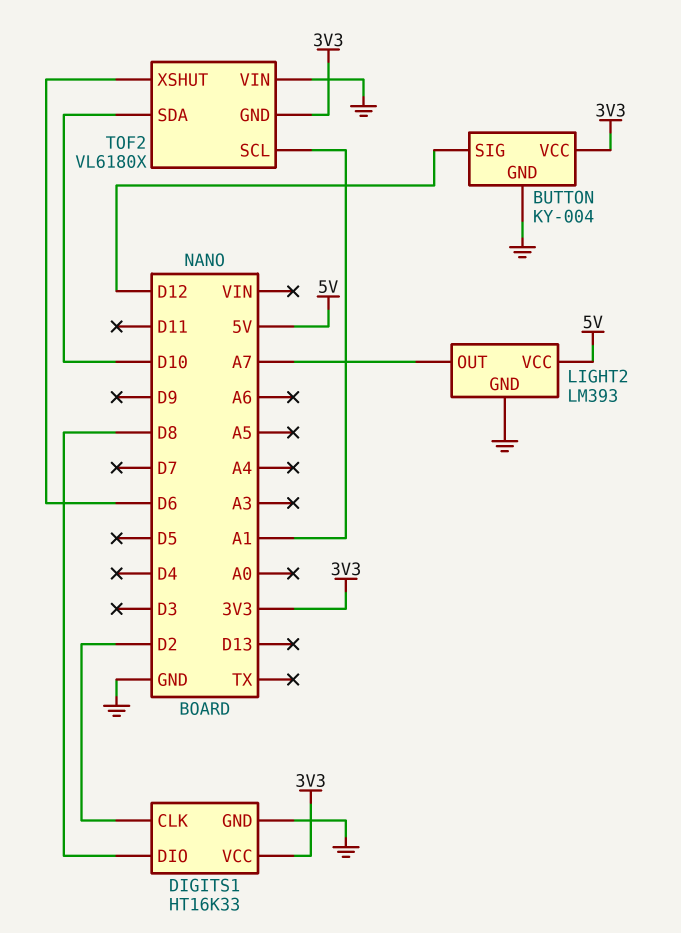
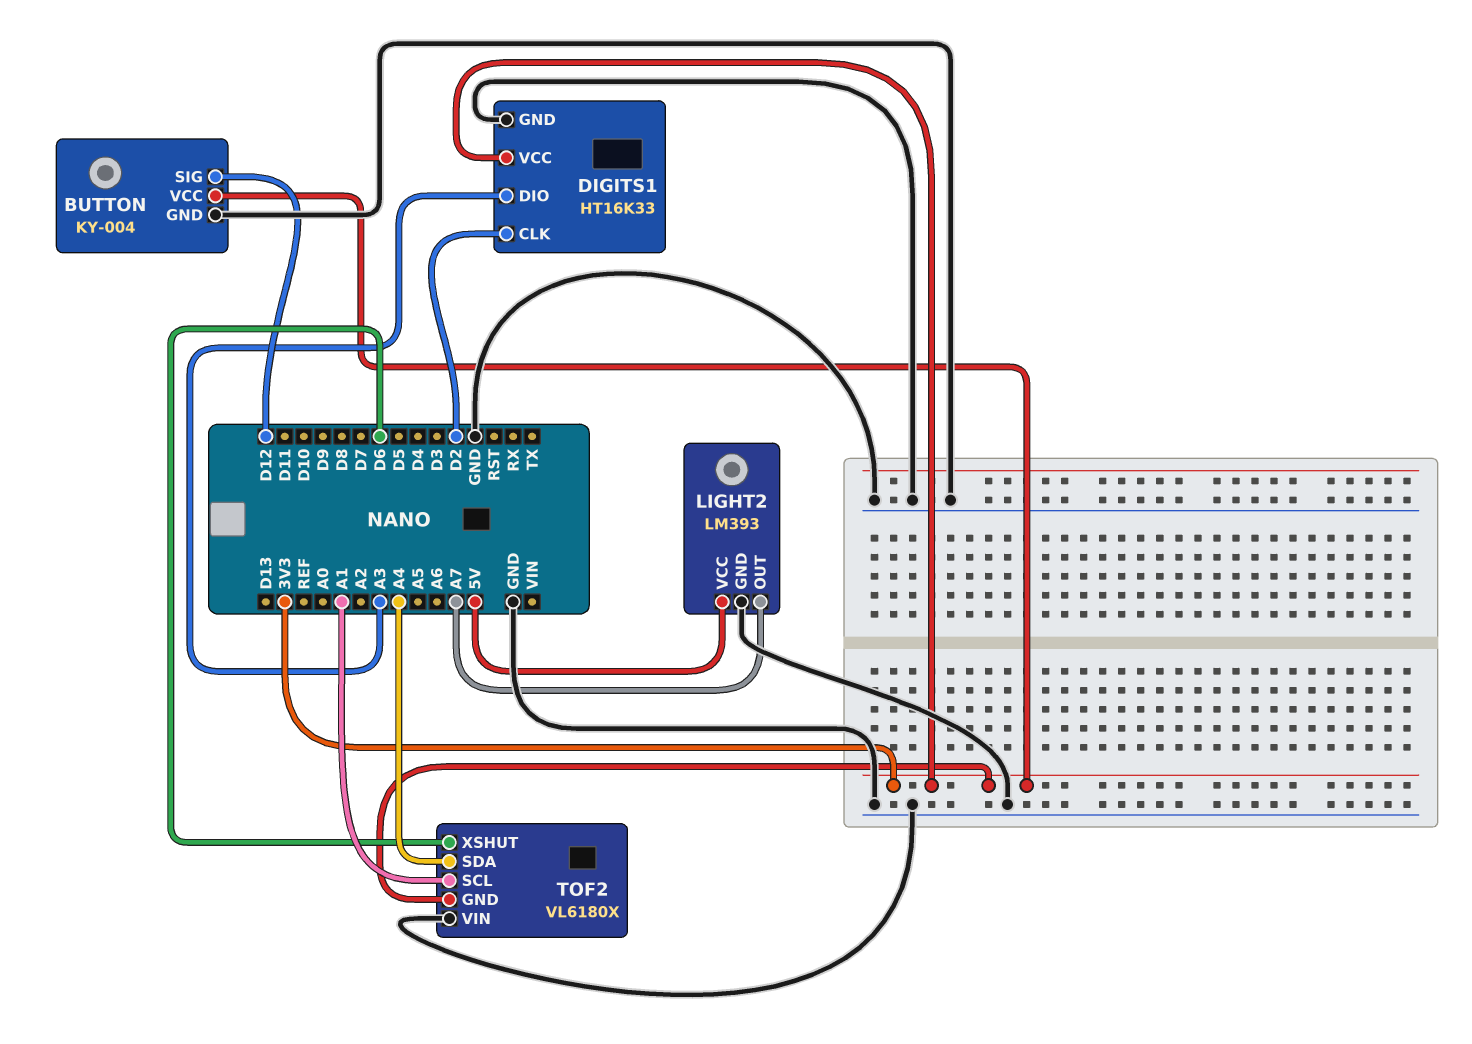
DIGITS1 pin DIO: D8 -> A3
TOF2 pin SDA: D10 -> A4

